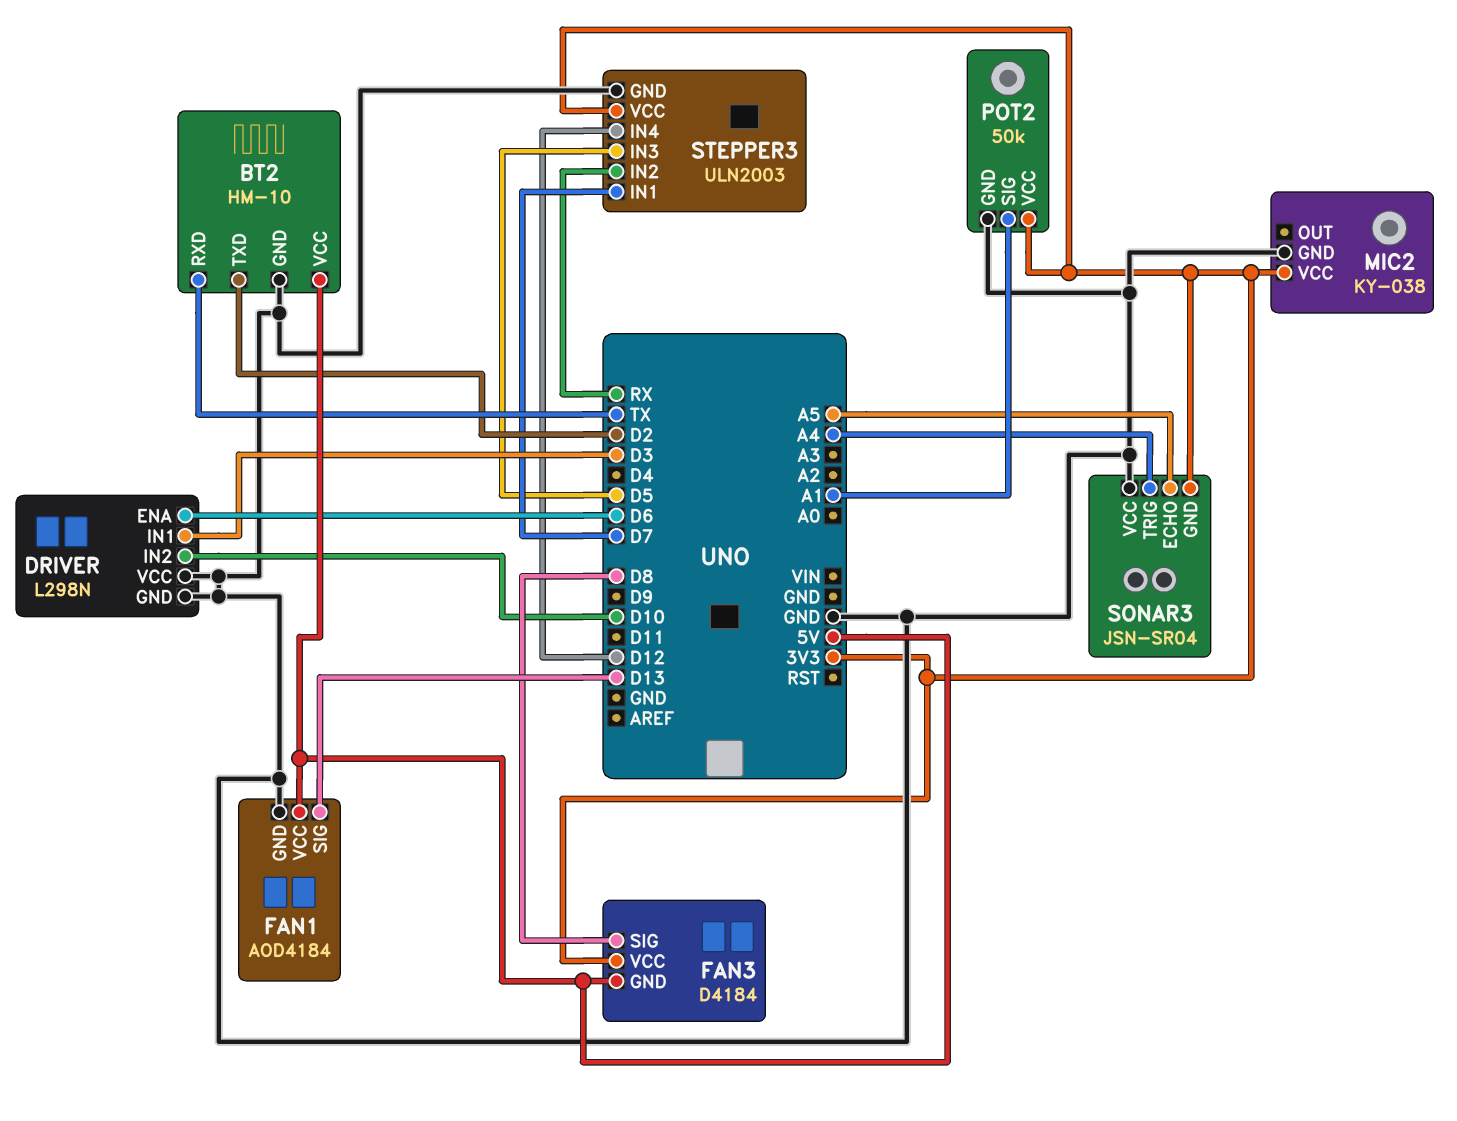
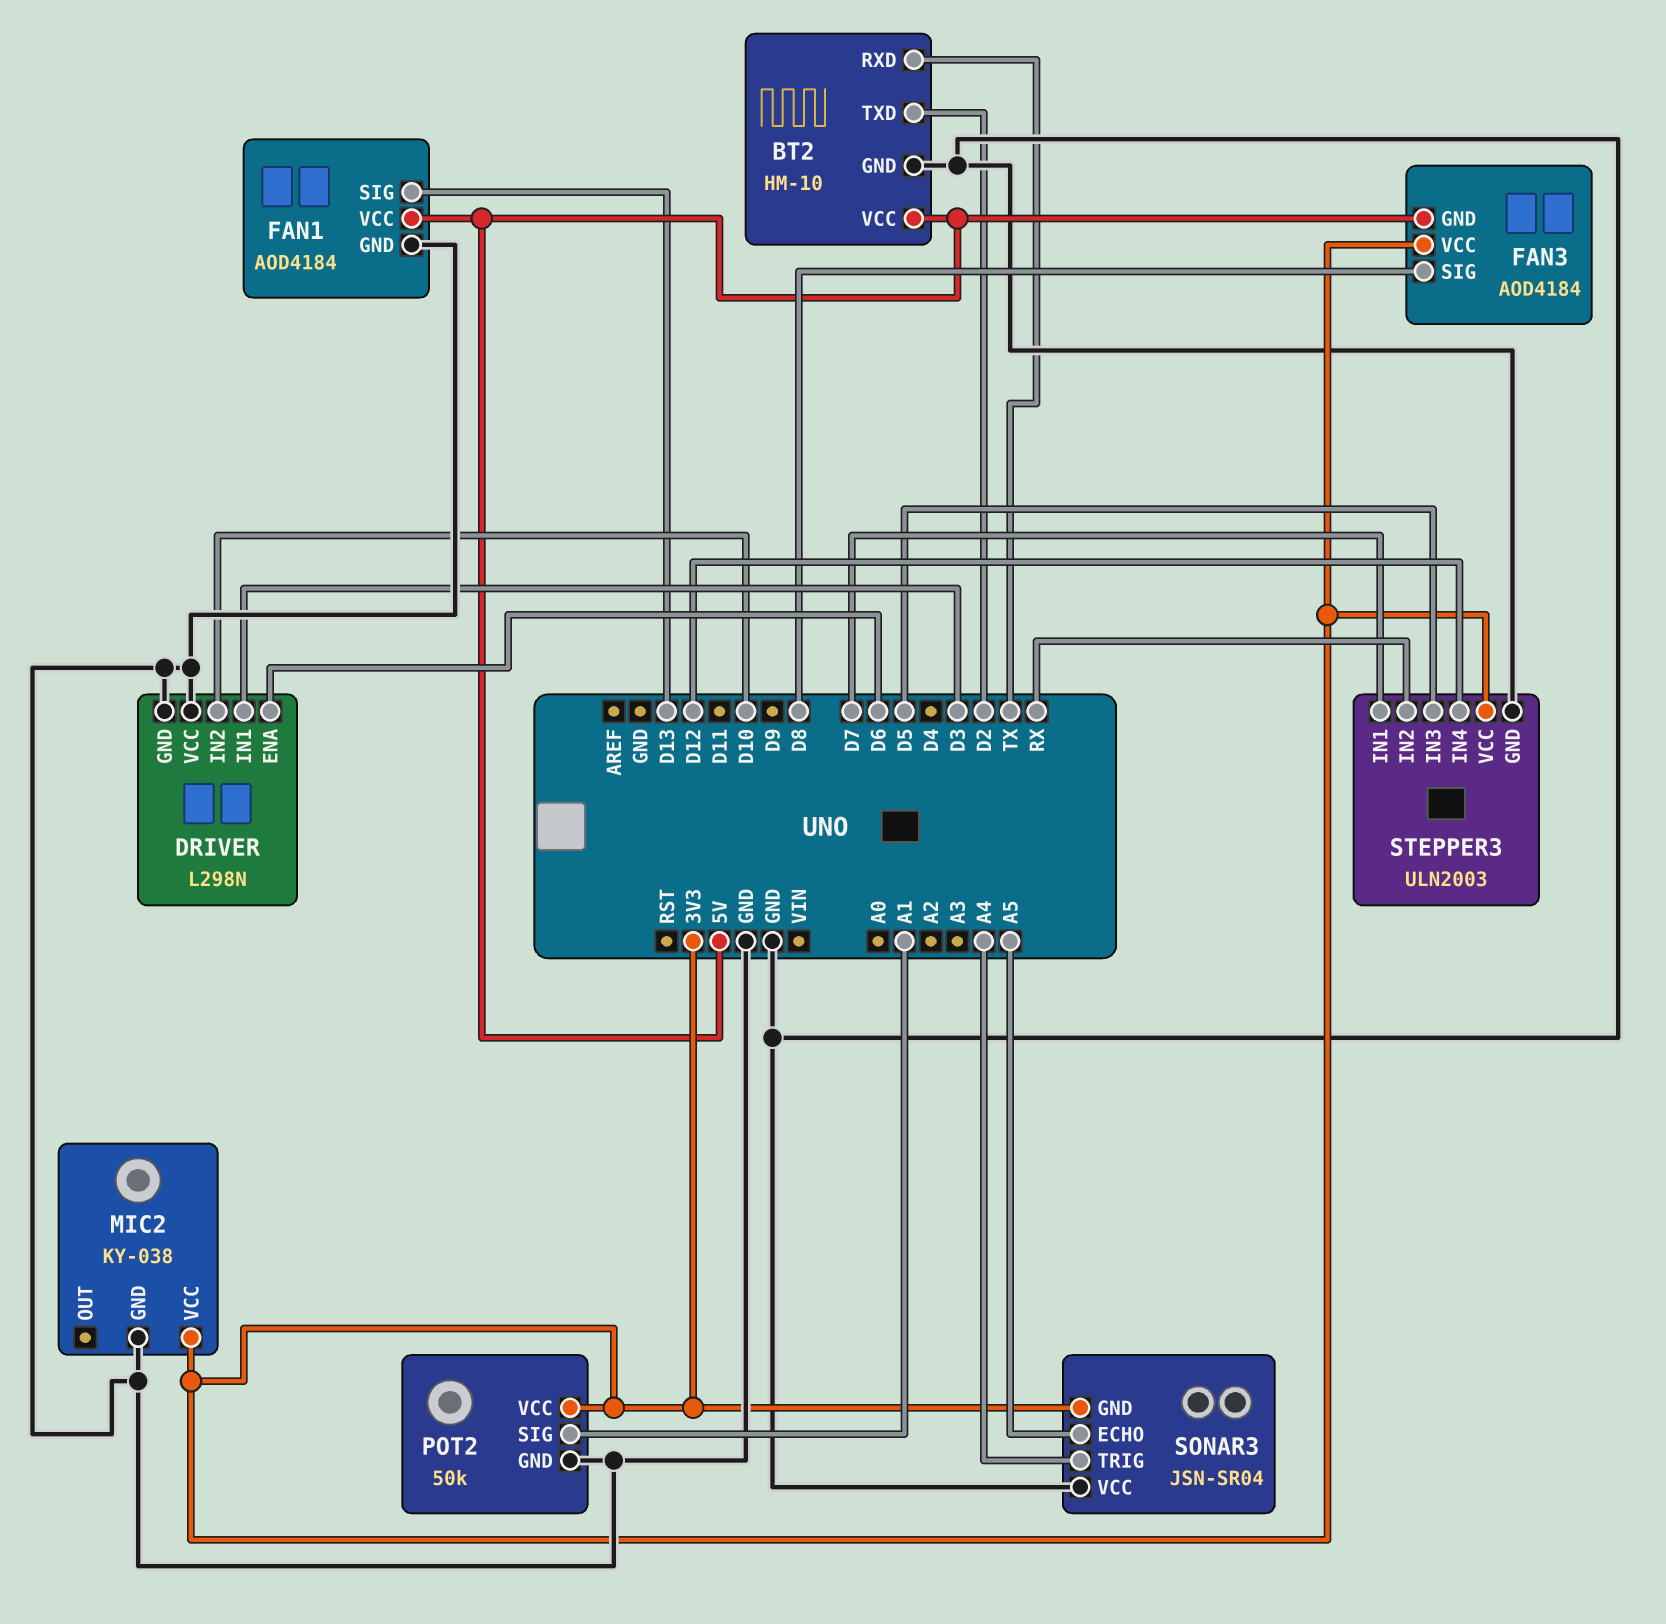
FAN3: D4184 -> AOD4184

